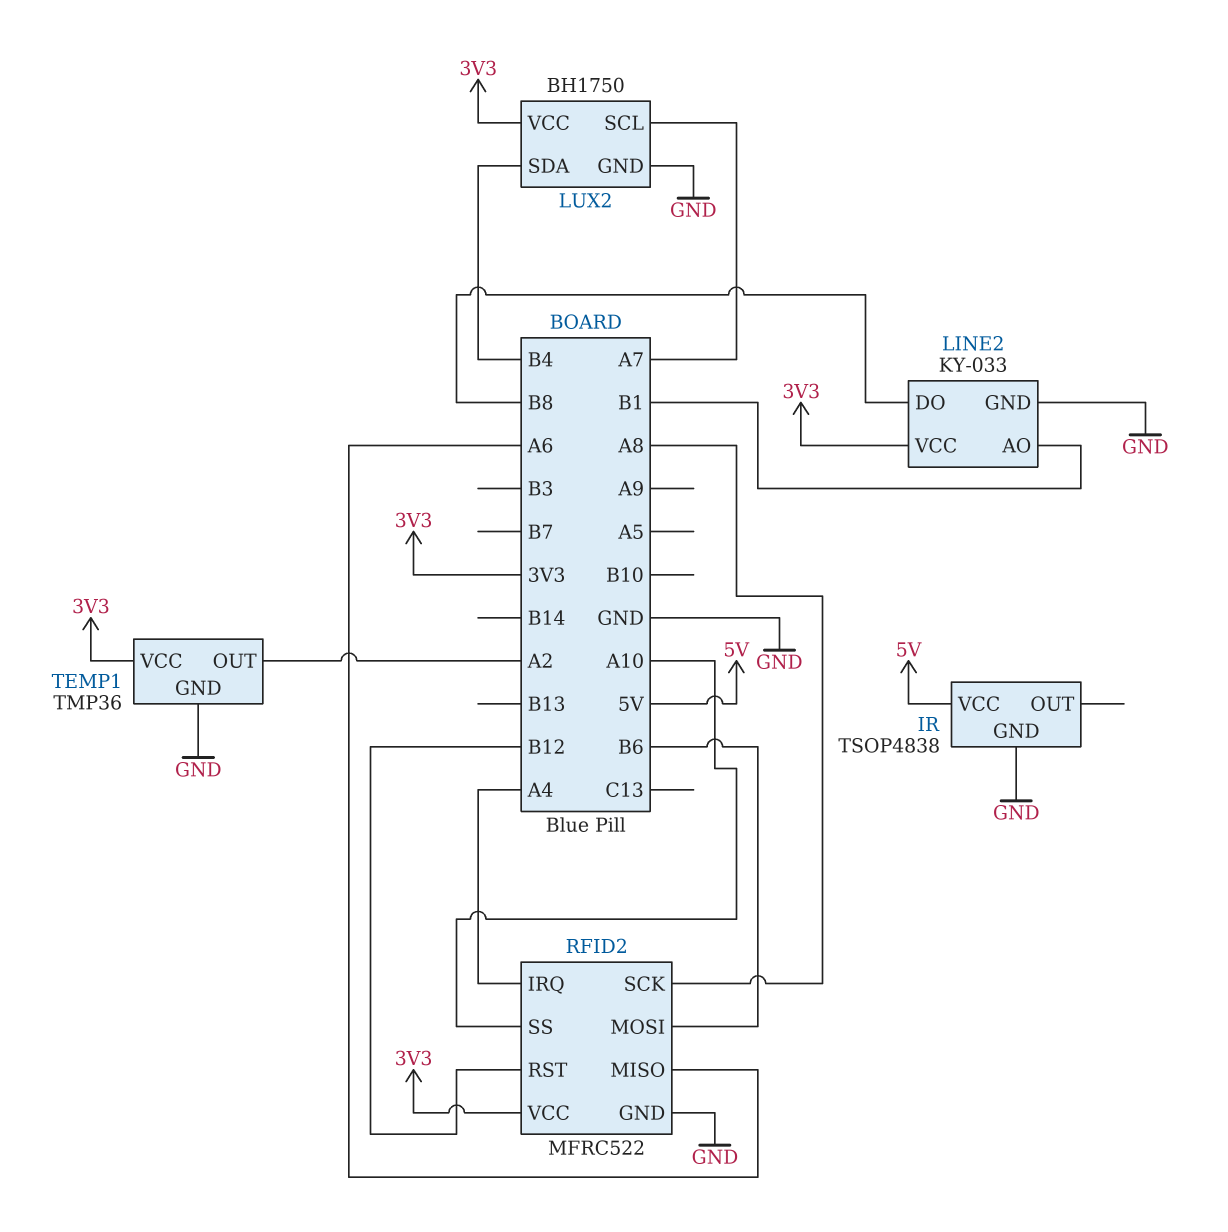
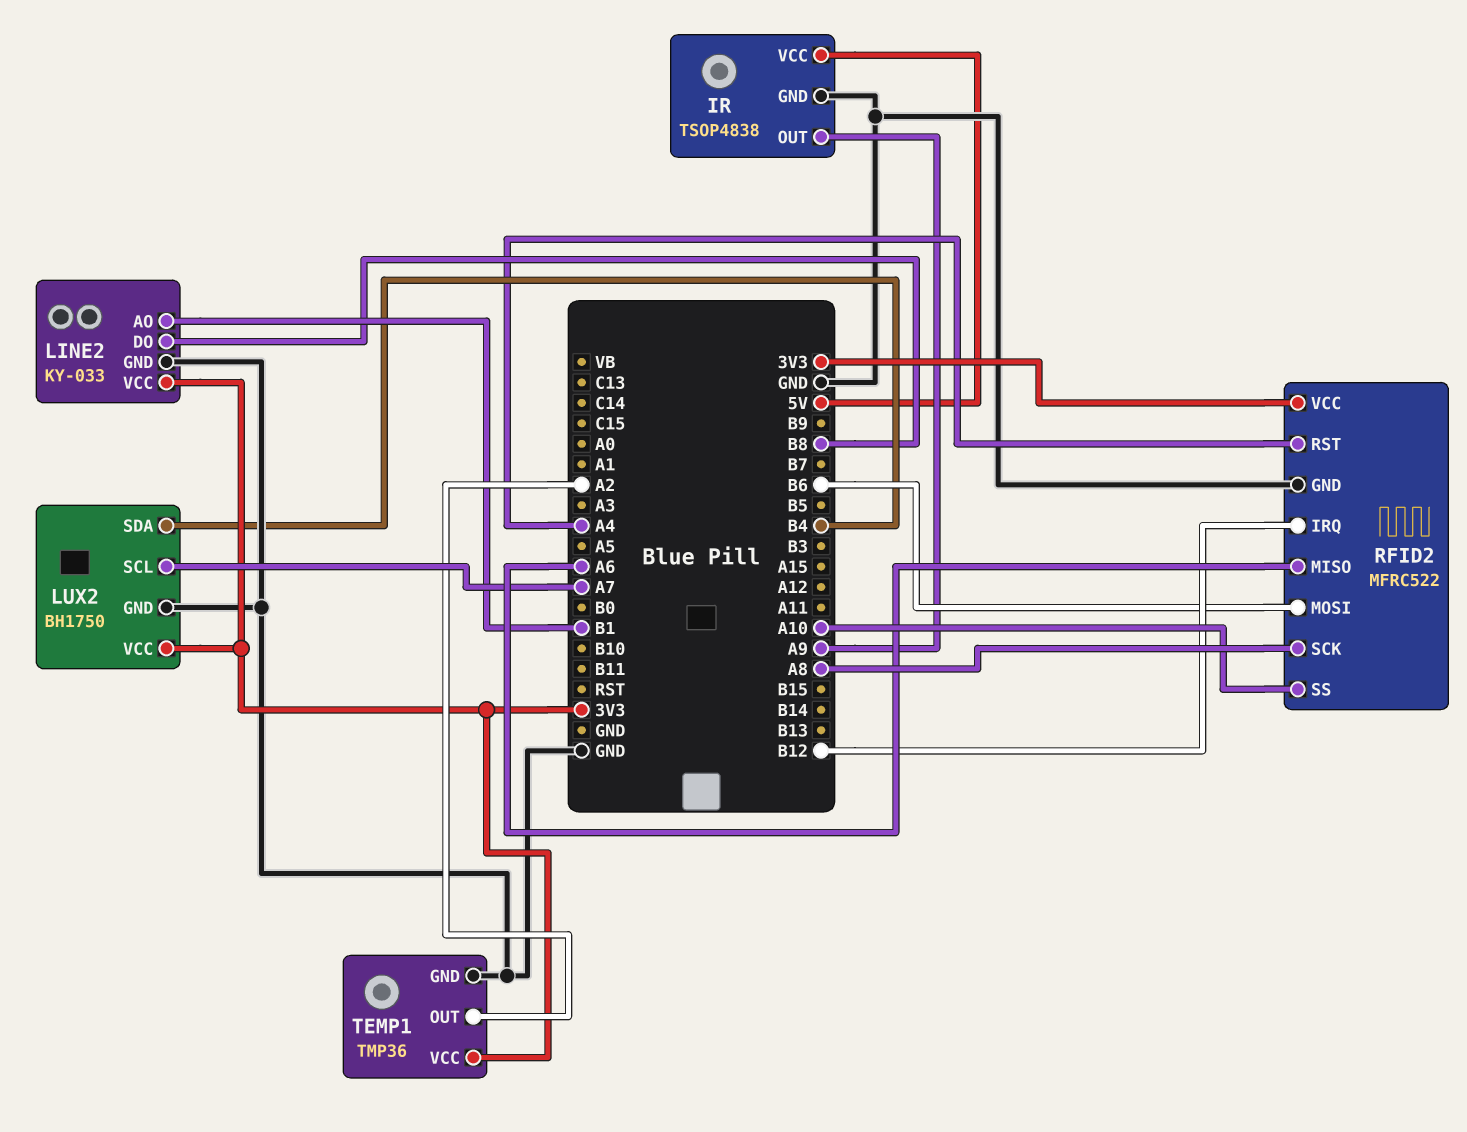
IR pin OUT: none -> A9
RFID2 pin IRQ: A4 -> B12
RFID2 pin RST: B12 -> A4

